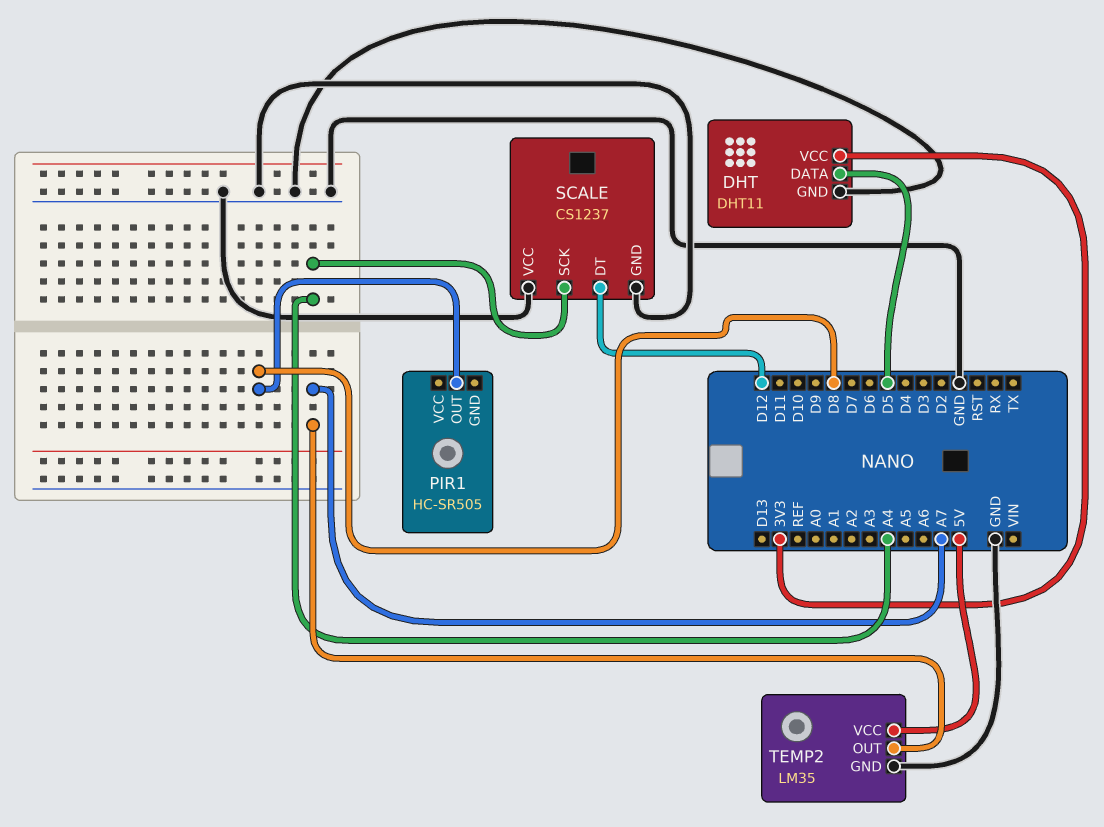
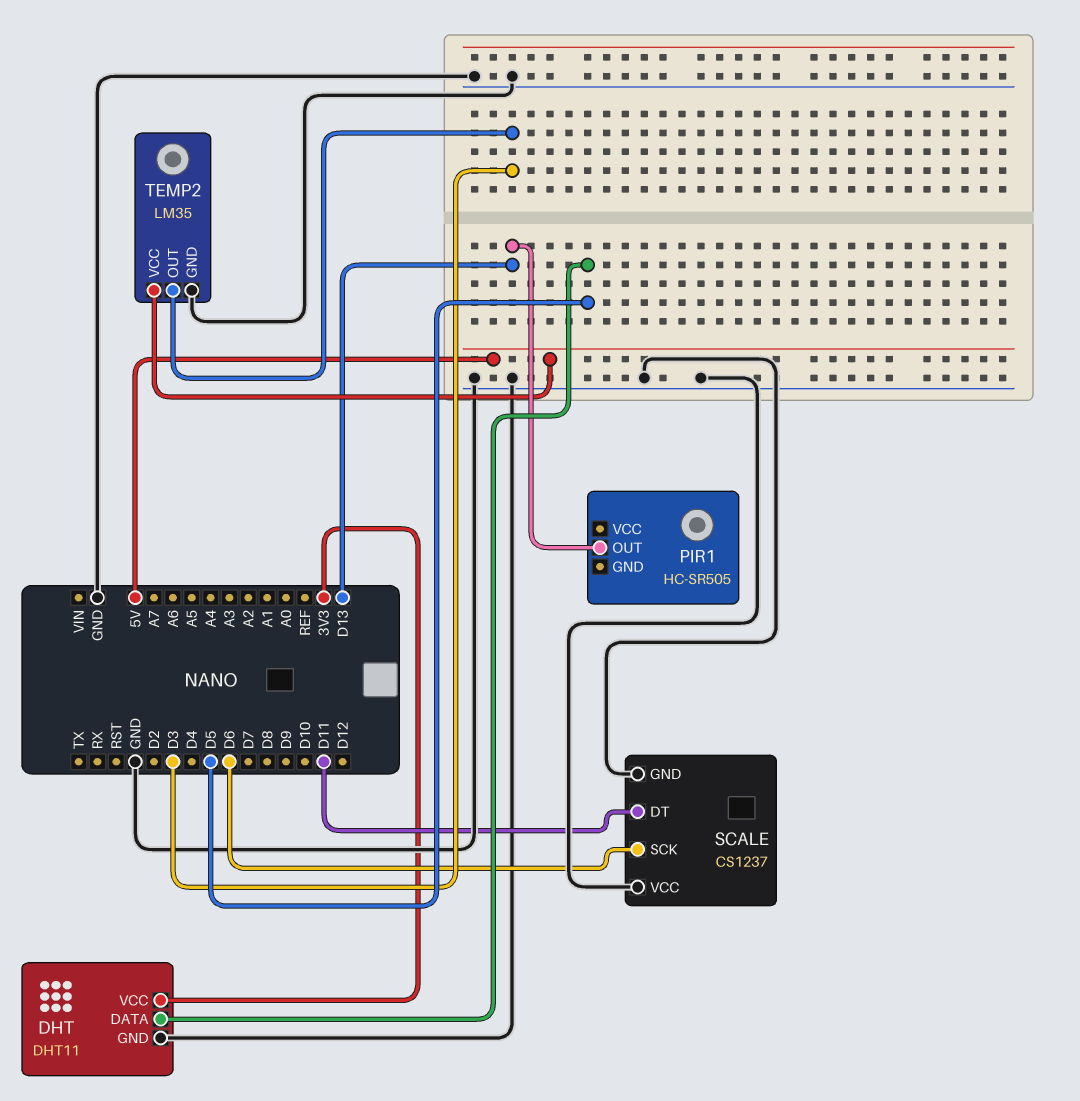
PIR1 pin OUT: D8 -> D13
SCALE pin DT: D12 -> D11
SCALE pin SCK: A4 -> D6
TEMP2 pin OUT: A7 -> D3

